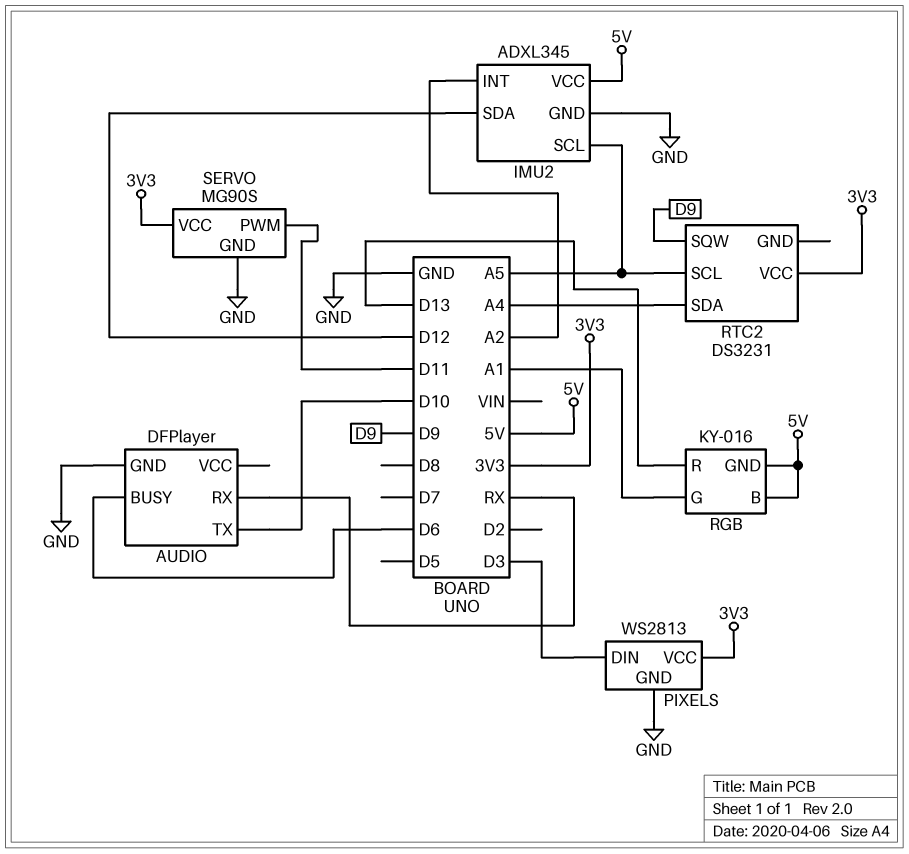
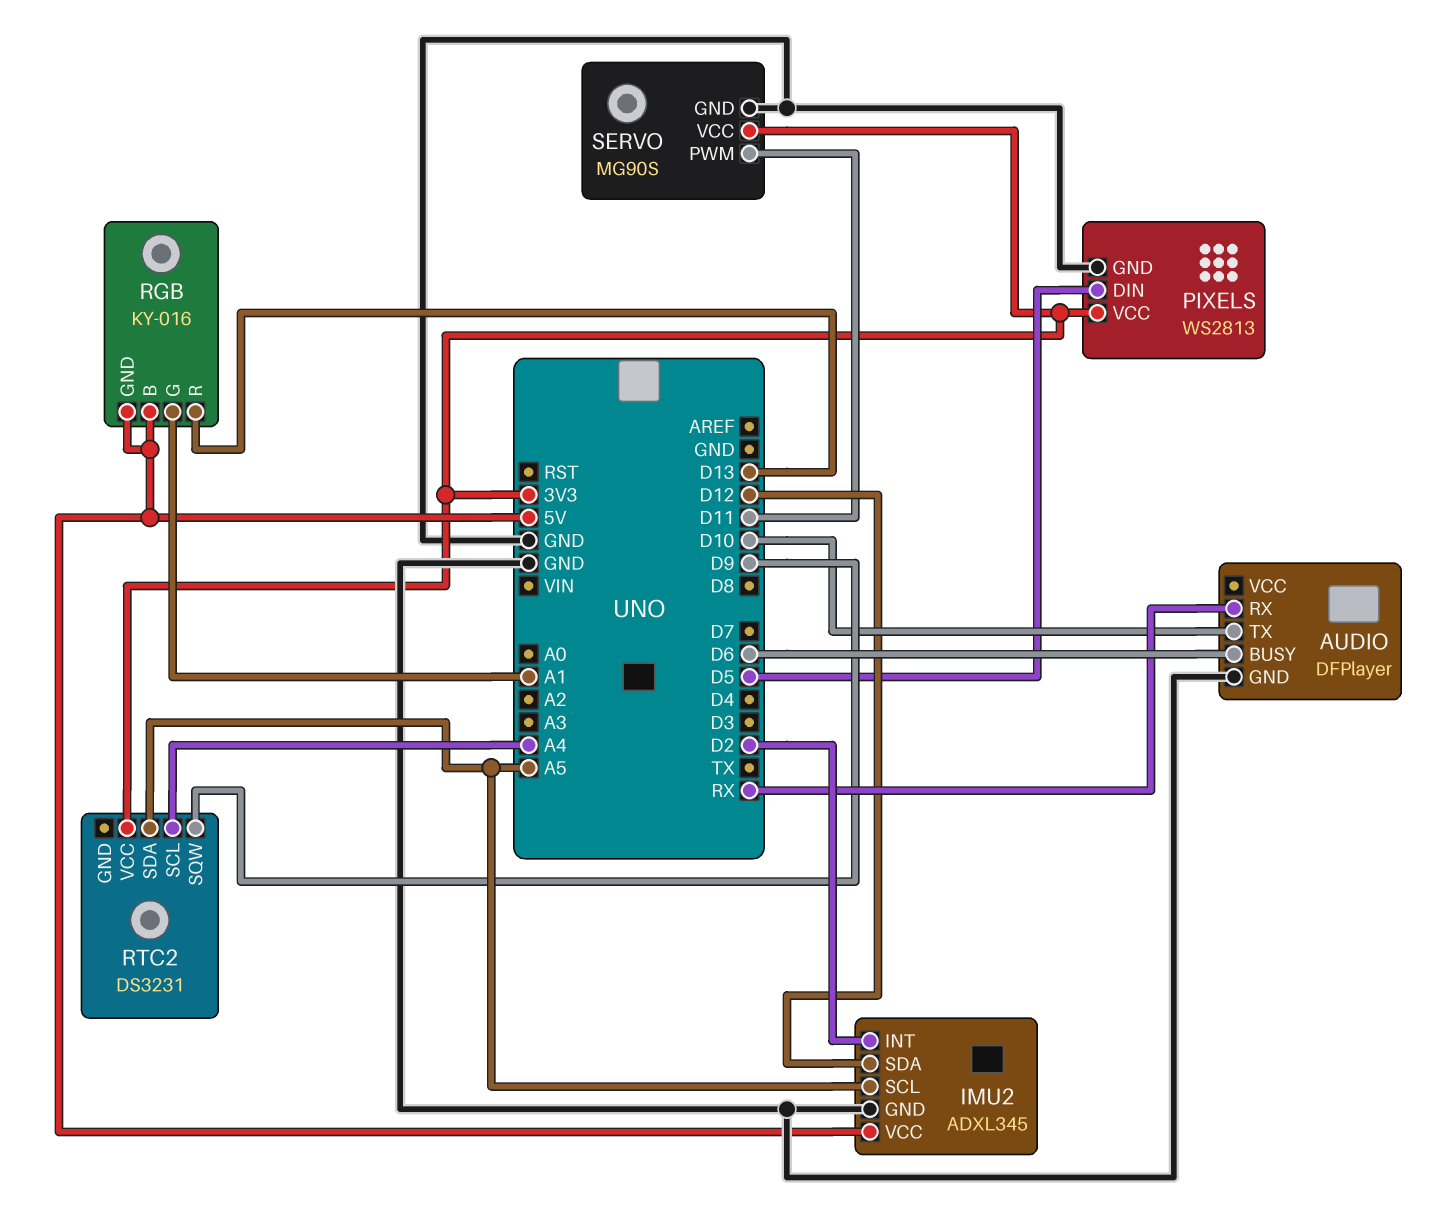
IMU2 pin INT: A2 -> D2
PIXELS pin DIN: D3 -> D5
RTC2 pin SCL: A5 -> A4
RTC2 pin SDA: A4 -> A5

